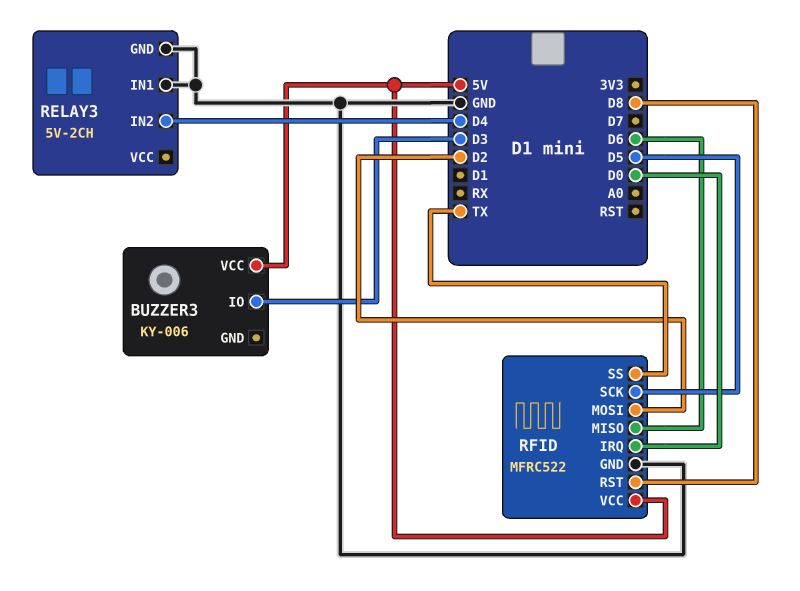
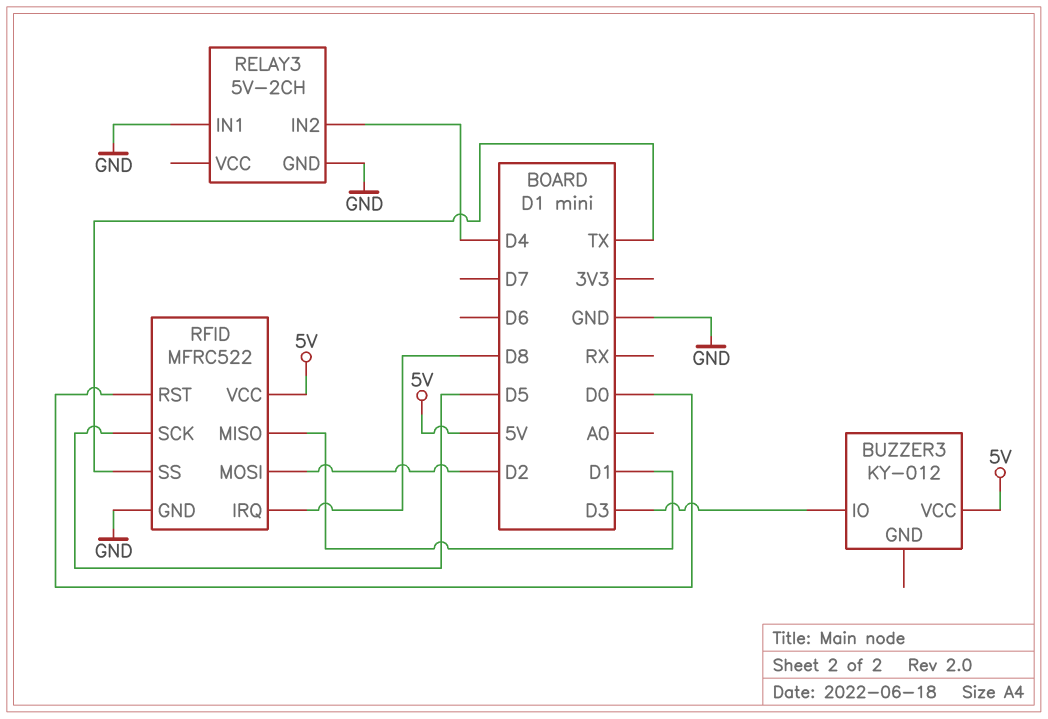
BUZZER3: KY-006 -> KY-012
RFID pin IRQ: D0 -> D8
RFID pin MISO: D6 -> D1
RFID pin RST: D8 -> D0

